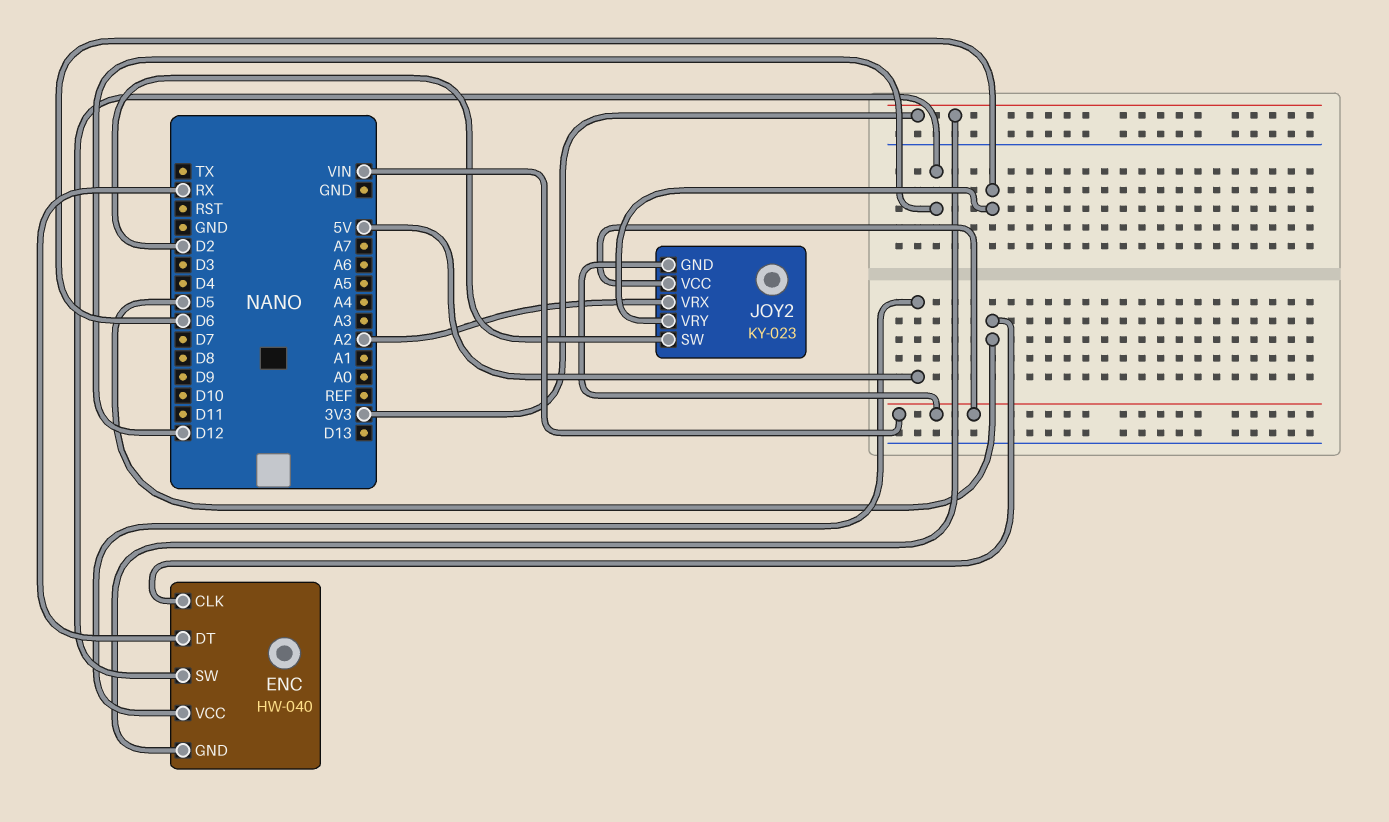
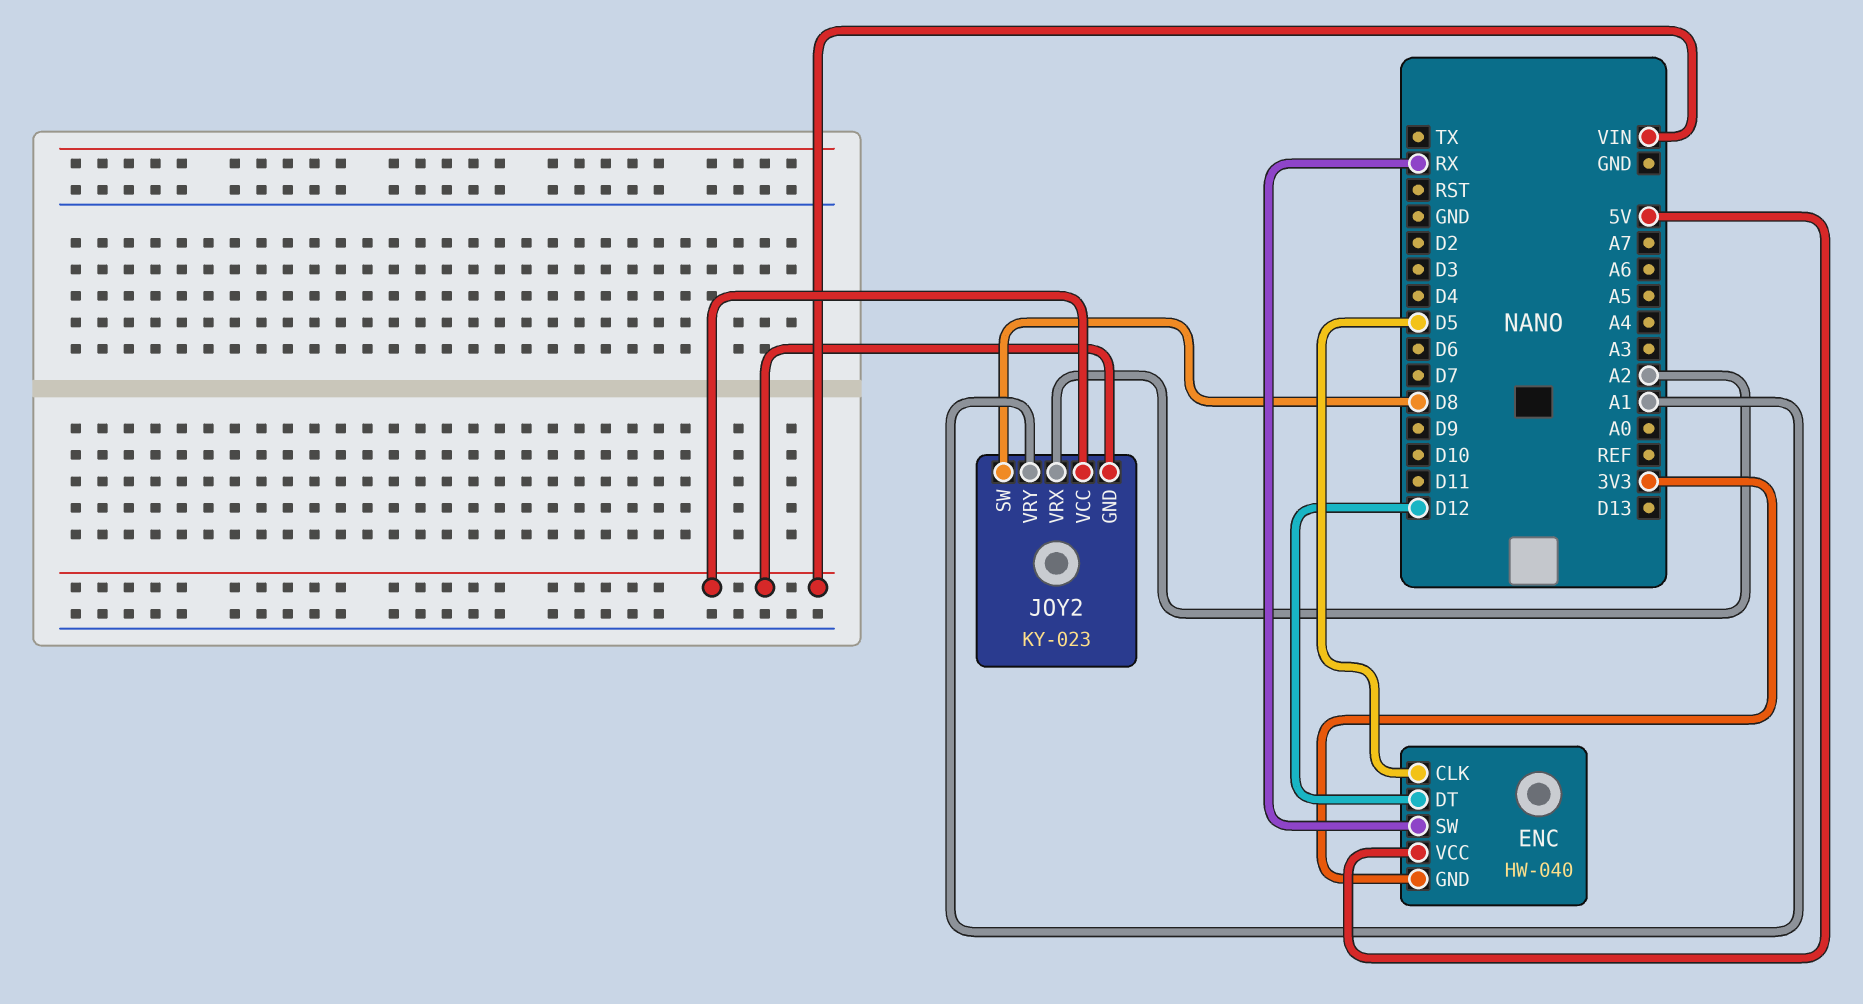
ENC pin DT: RX -> D12
ENC pin SW: D12 -> RX
JOY2 pin SW: D2 -> D8
JOY2 pin VRY: D6 -> A1

